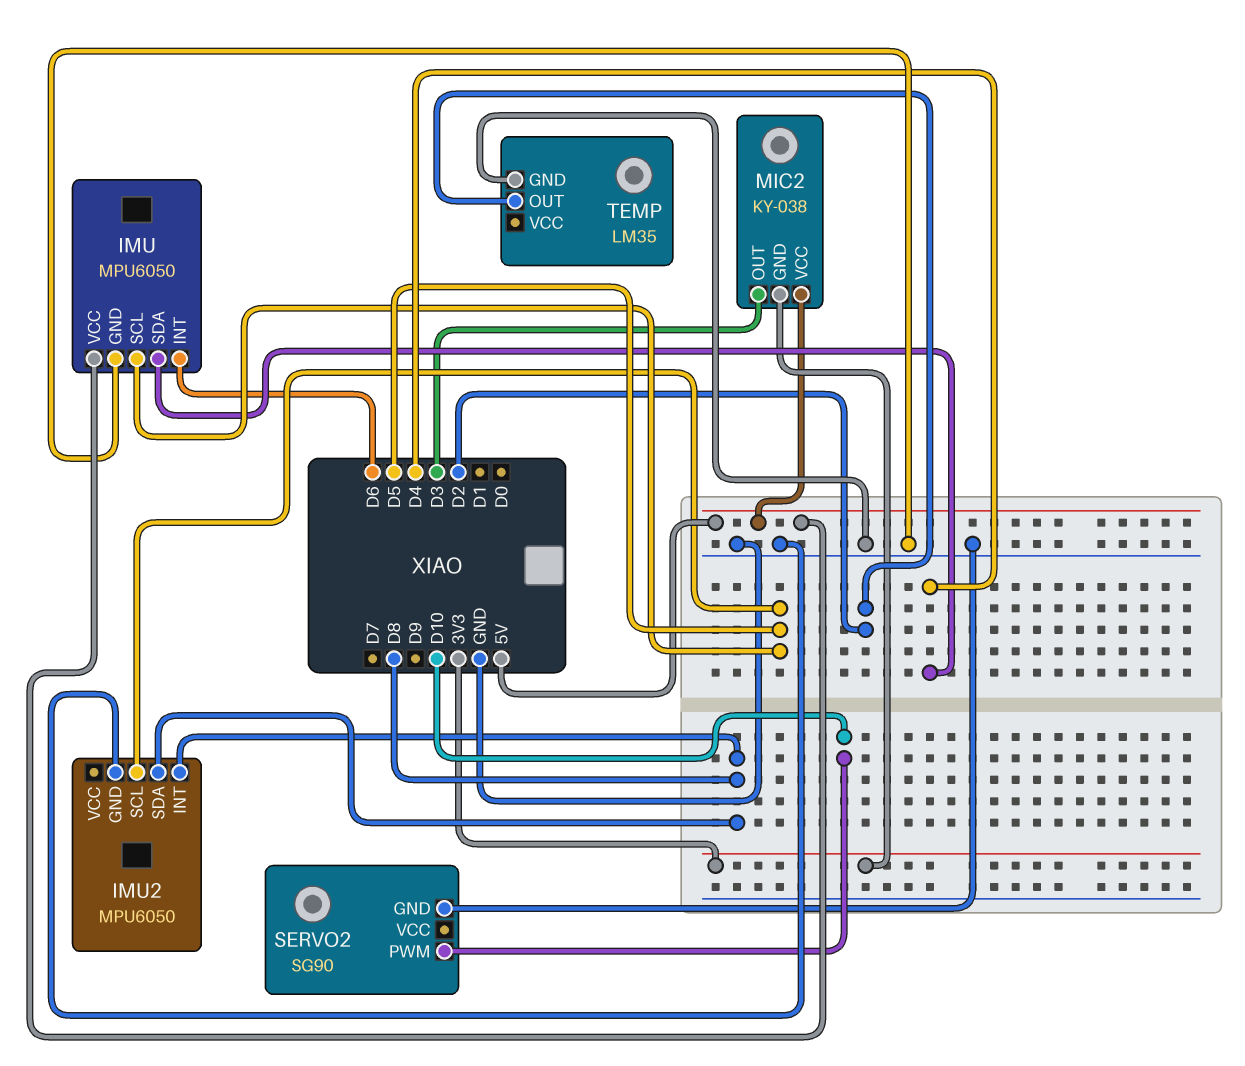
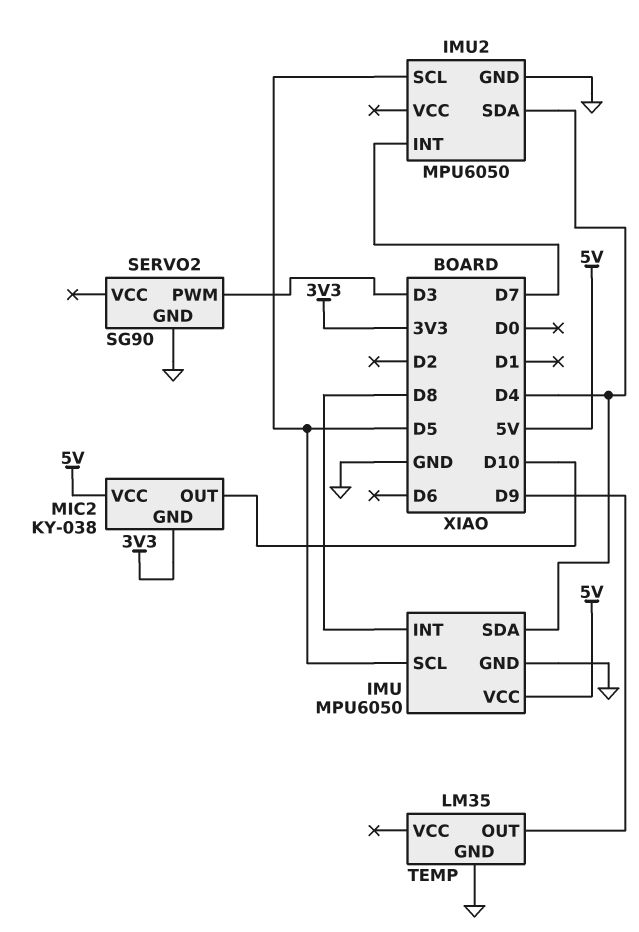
IMU pin INT: D6 -> D8
IMU2 pin INT: D8 -> D7
IMU2 pin SDA: D8 -> D4
MIC2 pin OUT: D3 -> D10
SERVO2 pin PWM: D10 -> D3
TEMP pin OUT: D2 -> D9

